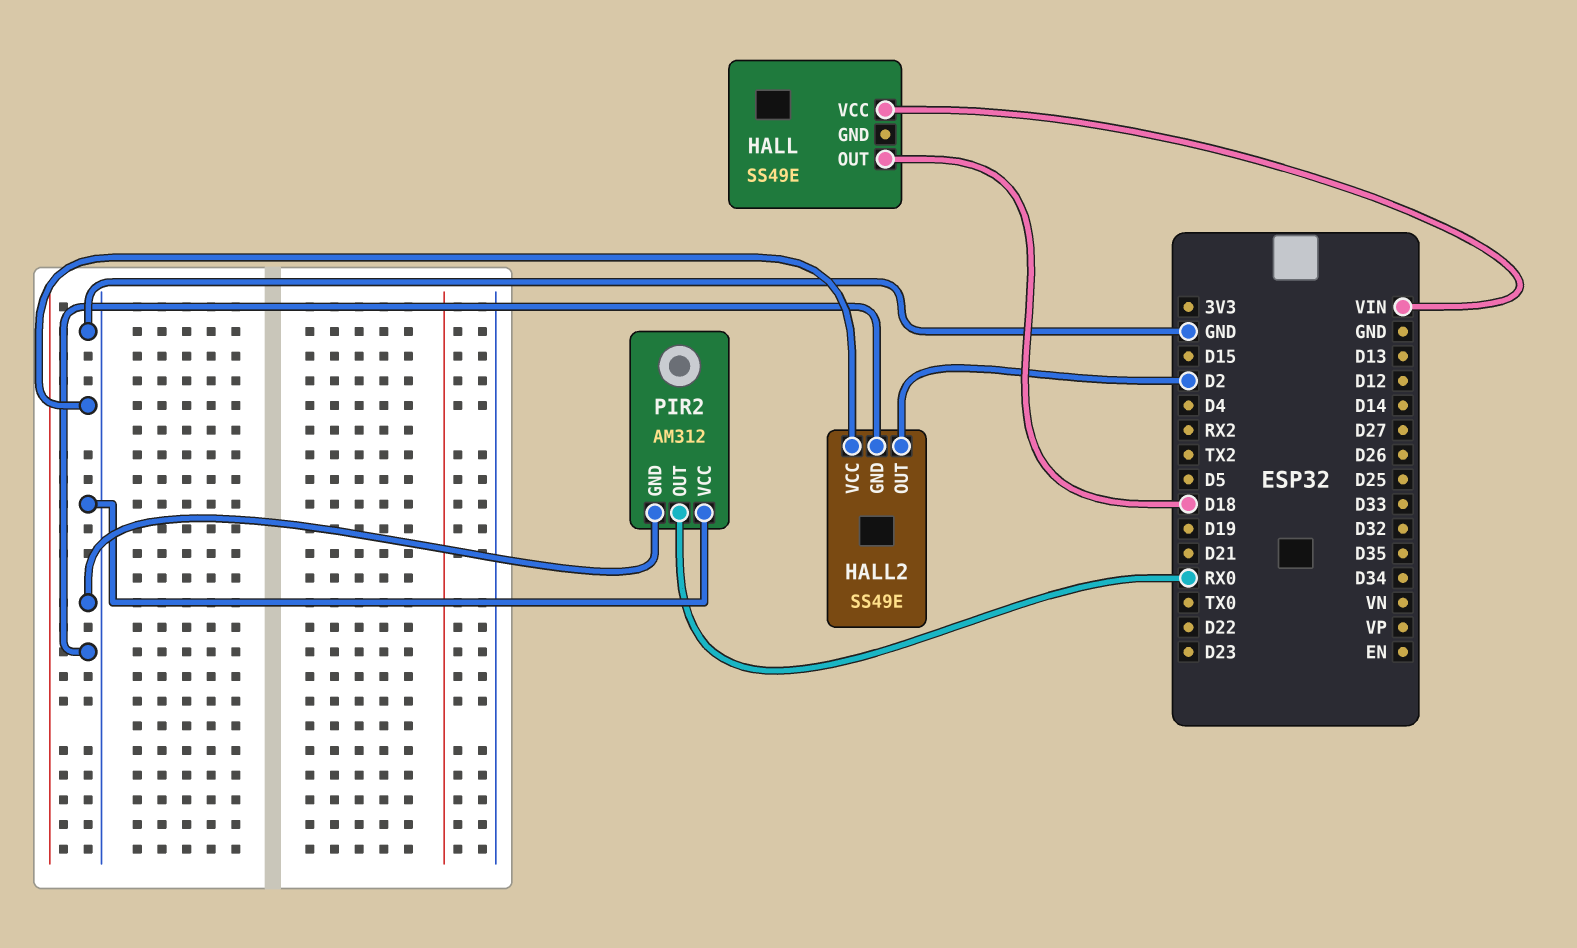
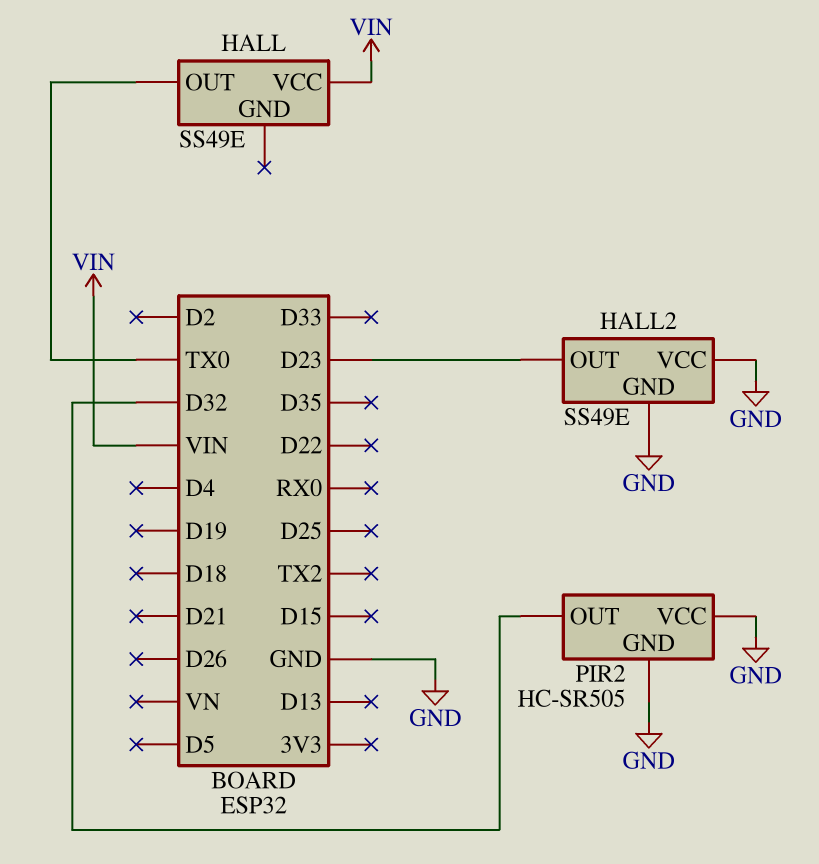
HALL pin OUT: D18 -> TX0
HALL2 pin OUT: D2 -> D23
PIR2: AM312 -> HC-SR505
PIR2 pin OUT: RX0 -> D32

